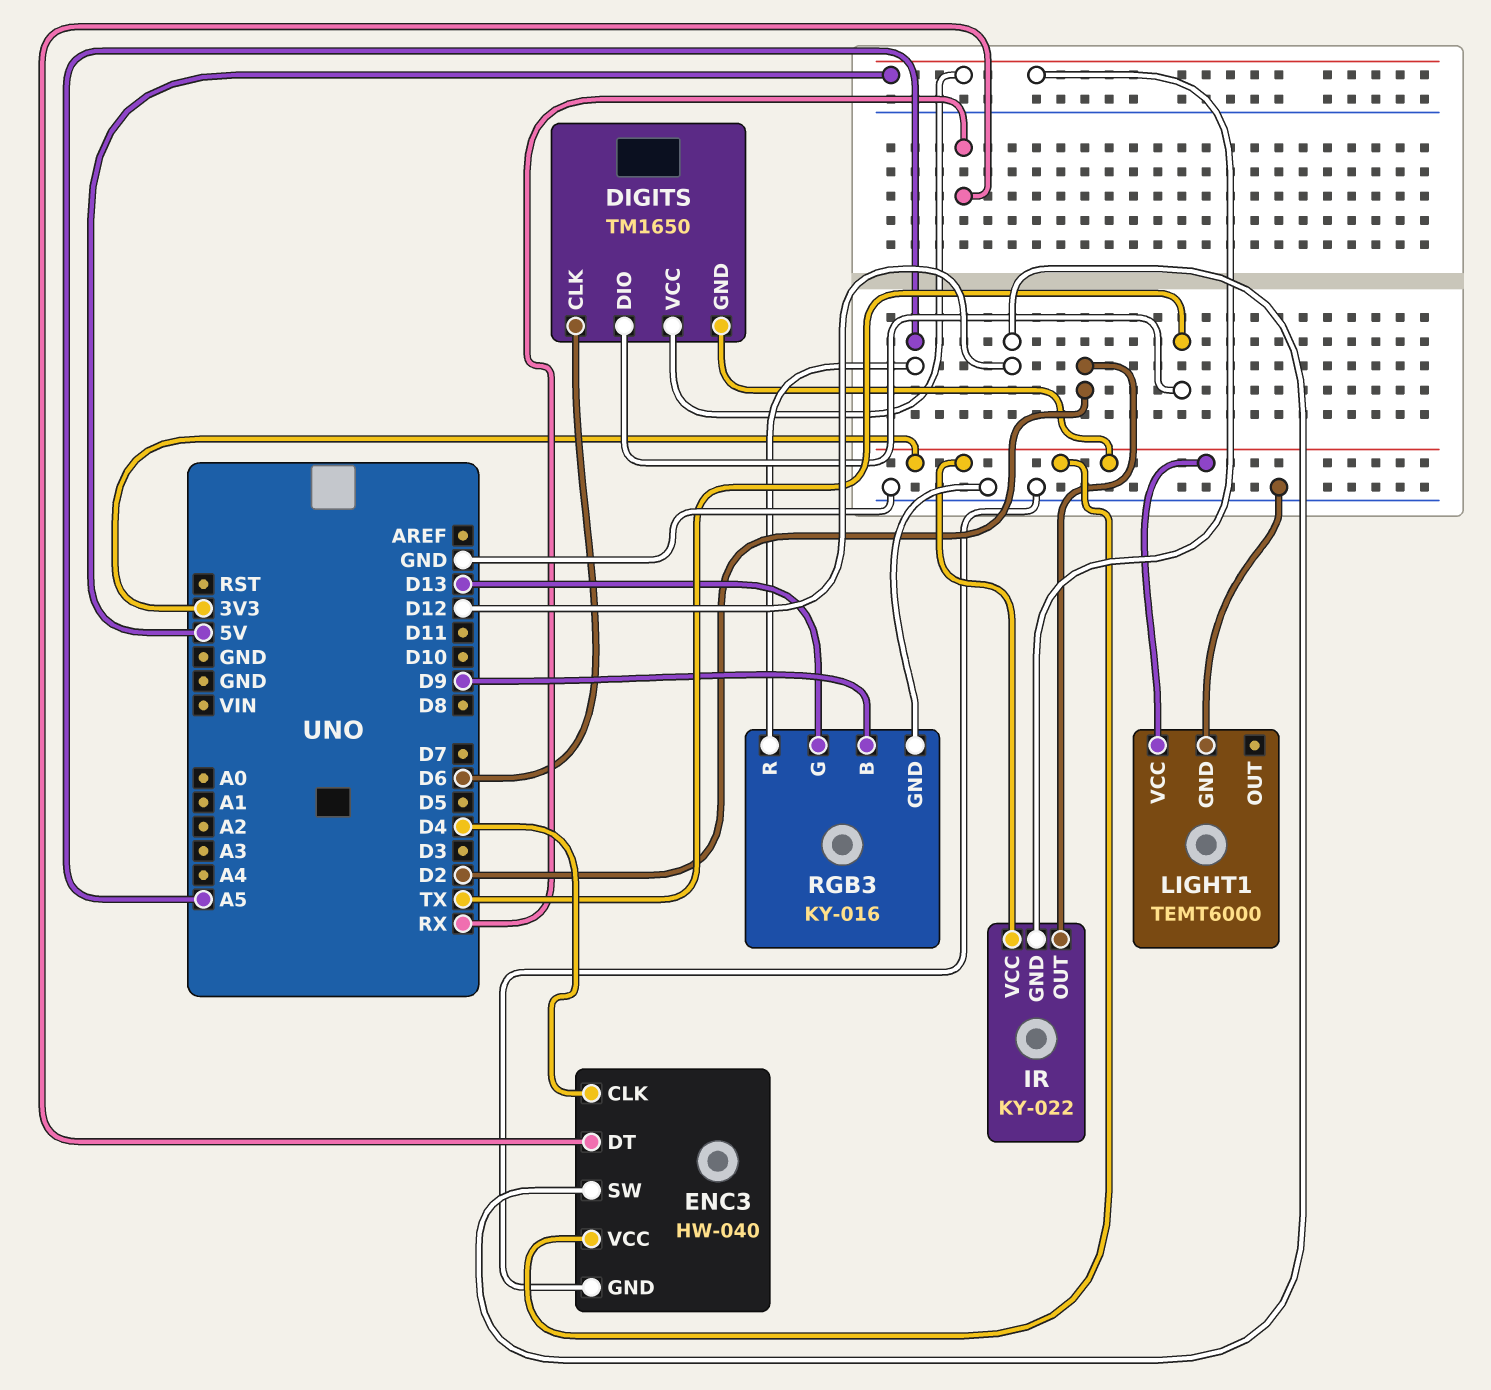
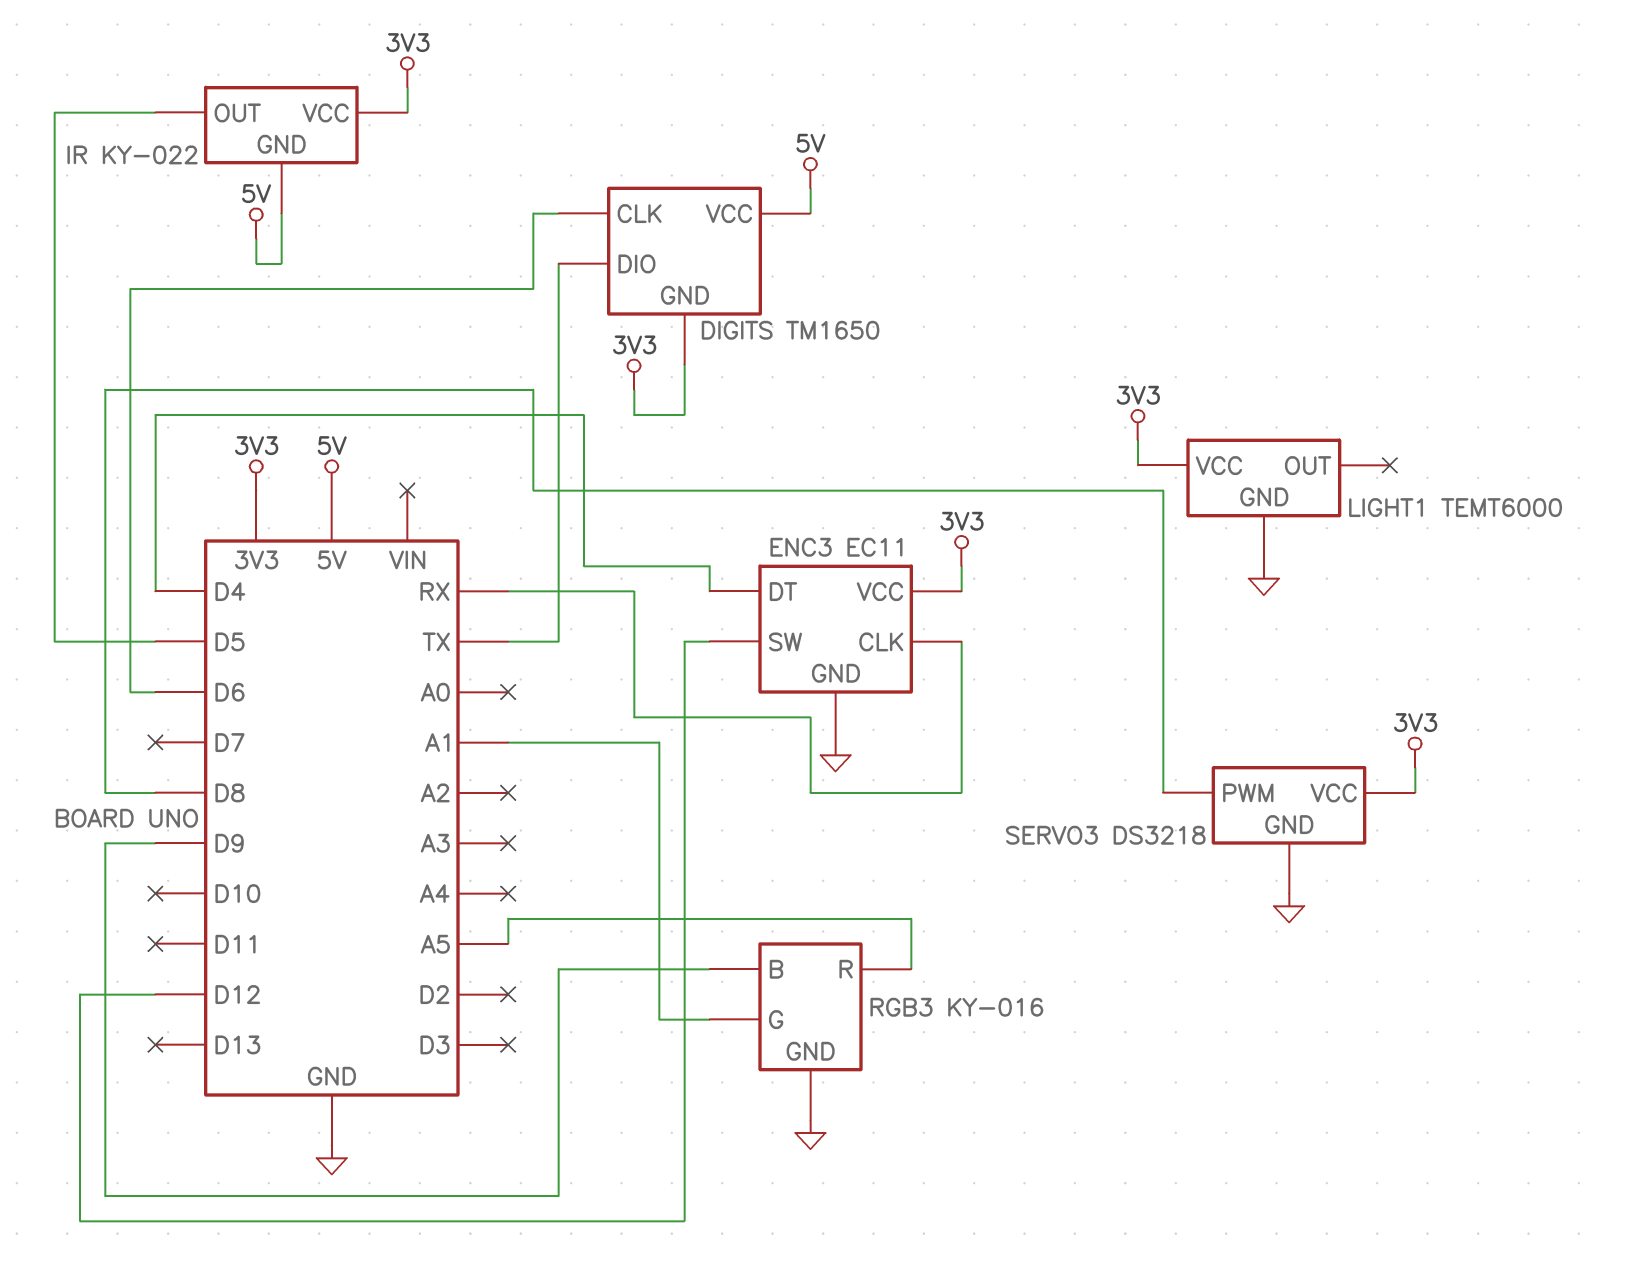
ENC3: HW-040 -> EC11
ENC3 pin CLK: D4 -> RX
ENC3 pin DT: RX -> D4
IR pin OUT: D2 -> D5
RGB3 pin G: D13 -> A1
SERVO3: none -> DS3218
SERVO3 pin GND: none -> GND
SERVO3 pin PWM: none -> D8
SERVO3 pin VCC: none -> 3V3

